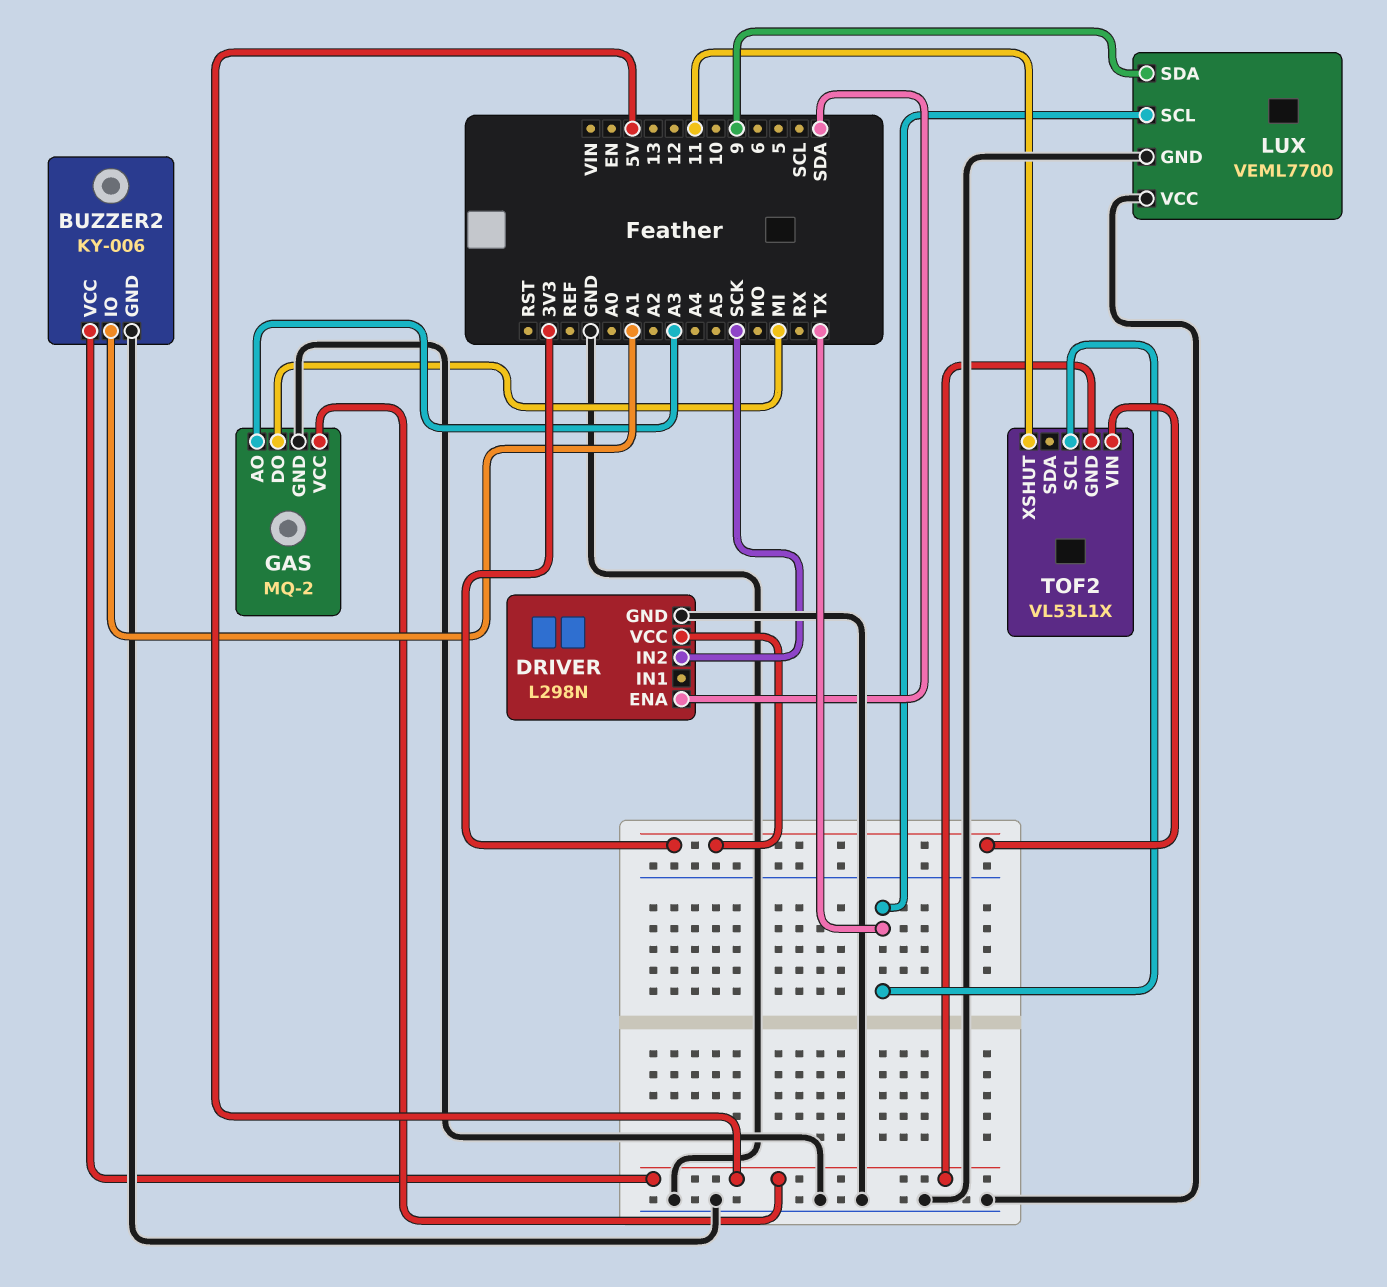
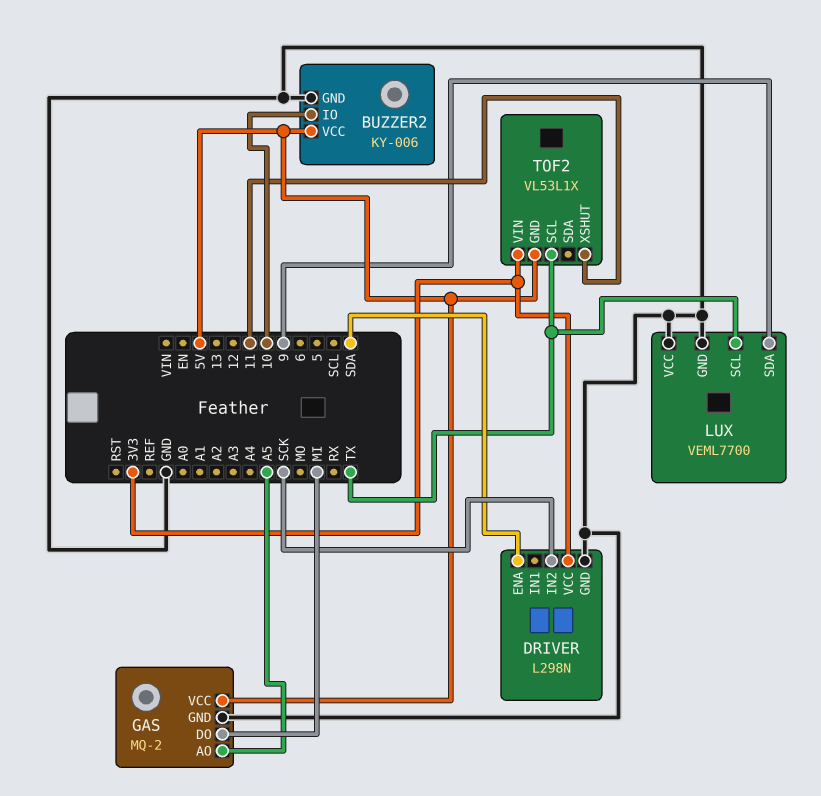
BUZZER2 pin IO: A1 -> 10
GAS pin AO: A3 -> A5

